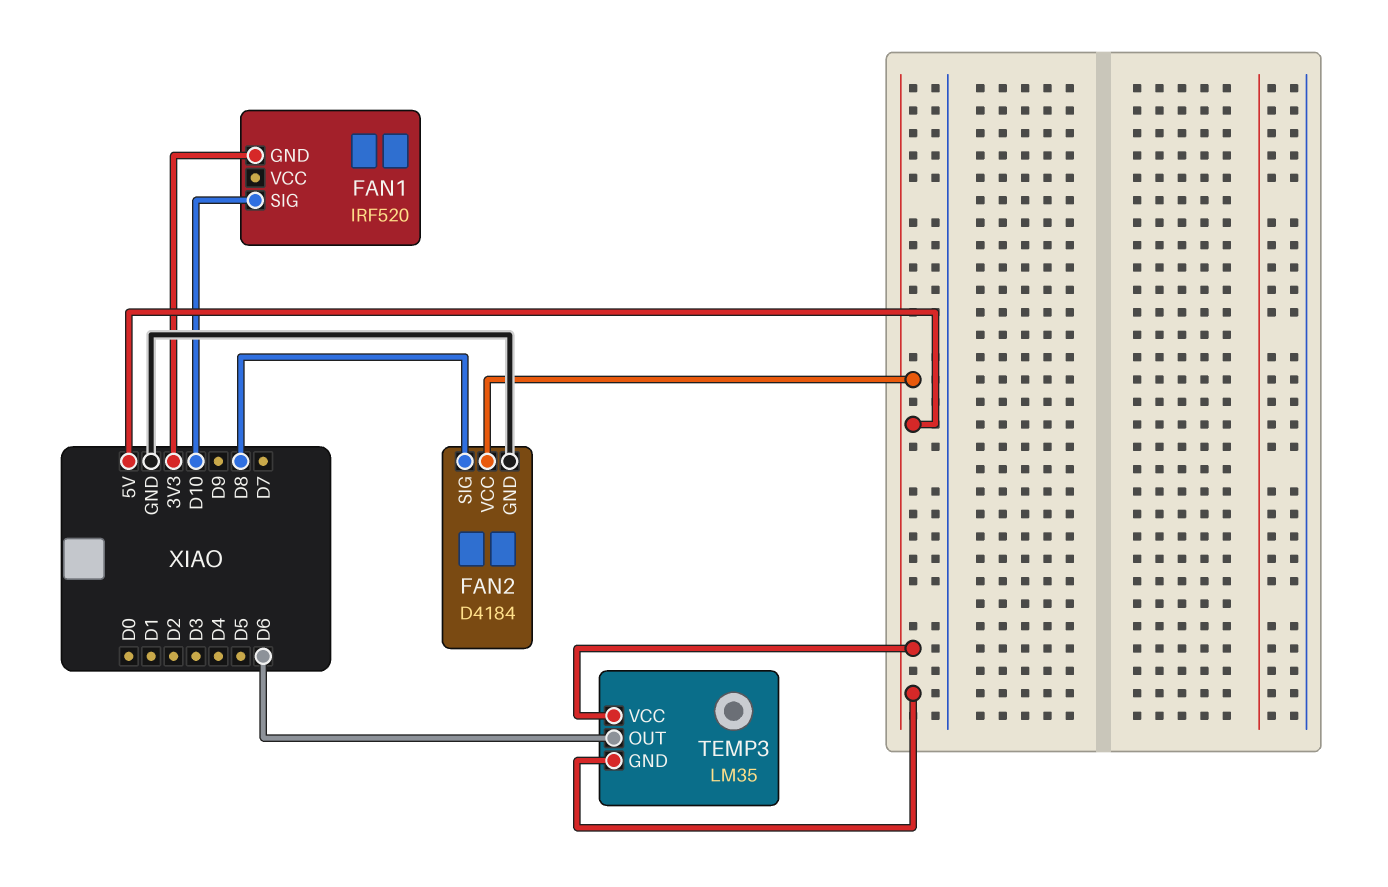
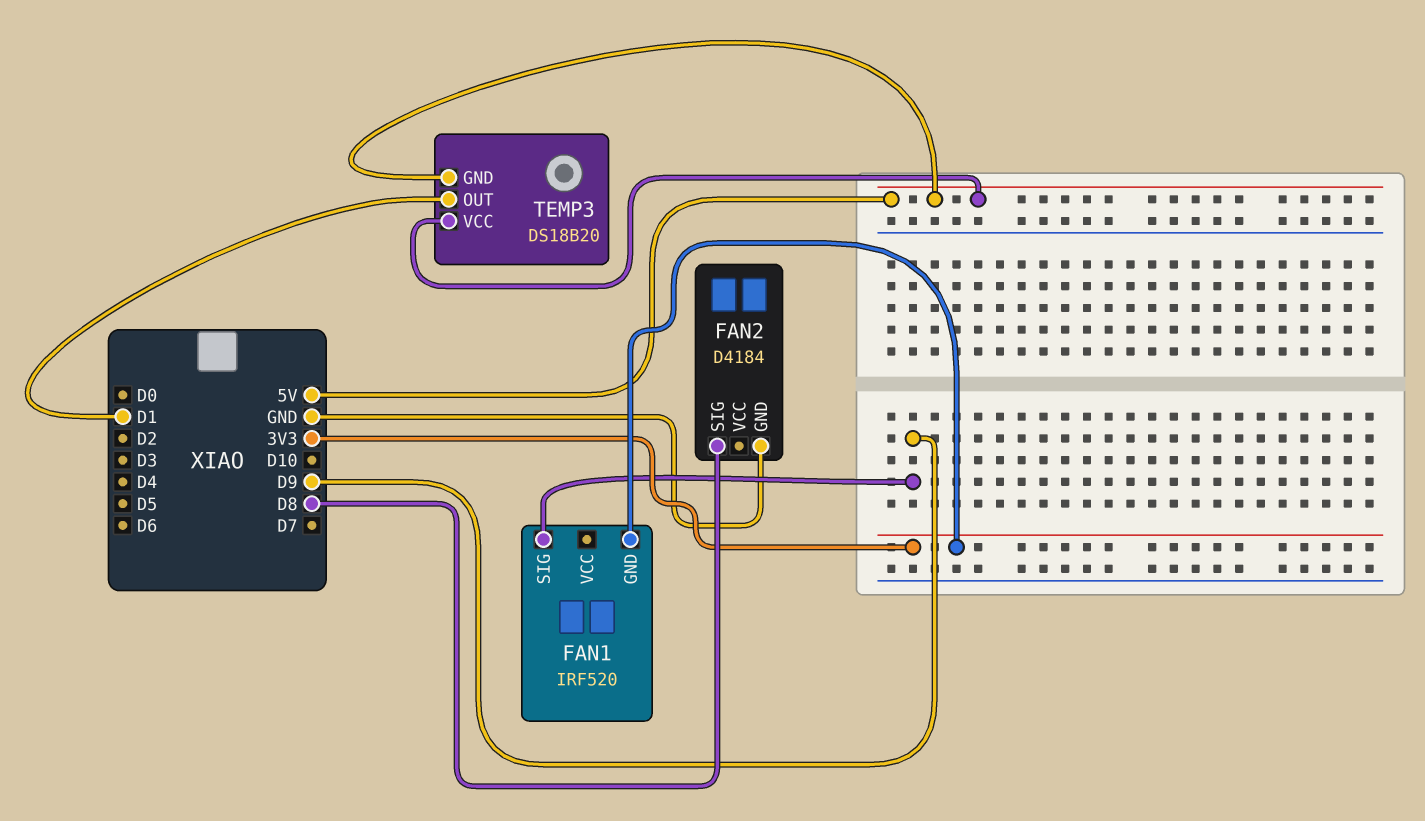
FAN1 pin SIG: D10 -> D9
FAN2 pin VCC: 5V -> none
TEMP3: LM35 -> DS18B20
TEMP3 pin OUT: D6 -> D1

